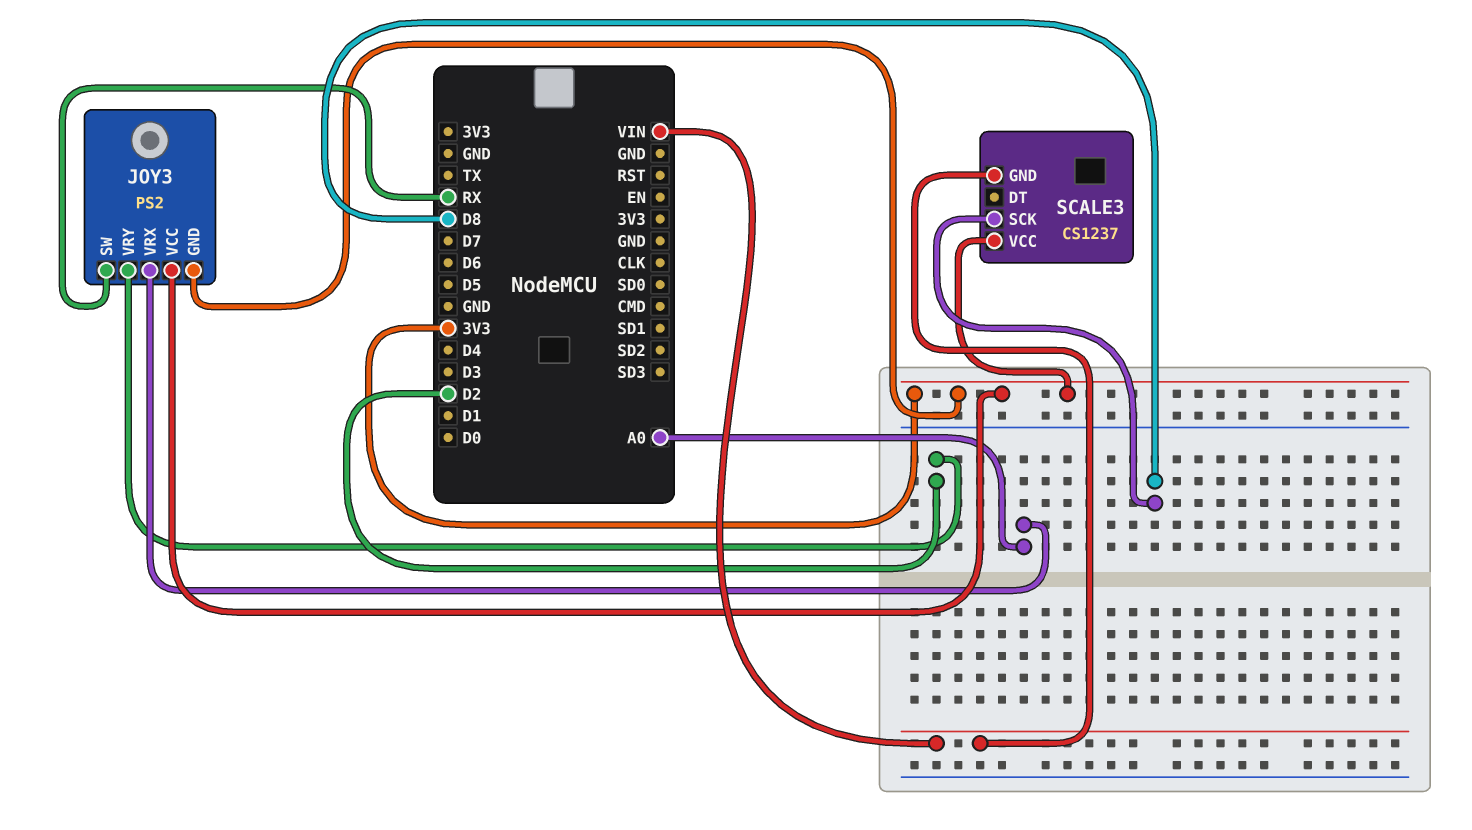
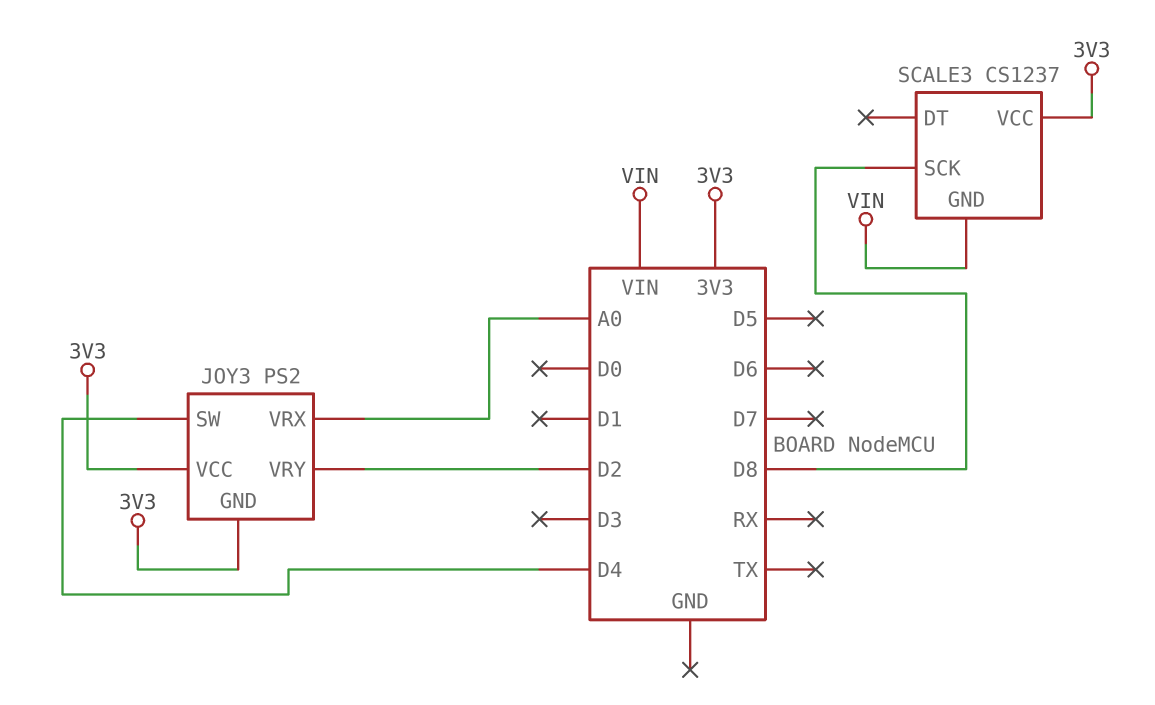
JOY3 pin SW: RX -> D4

